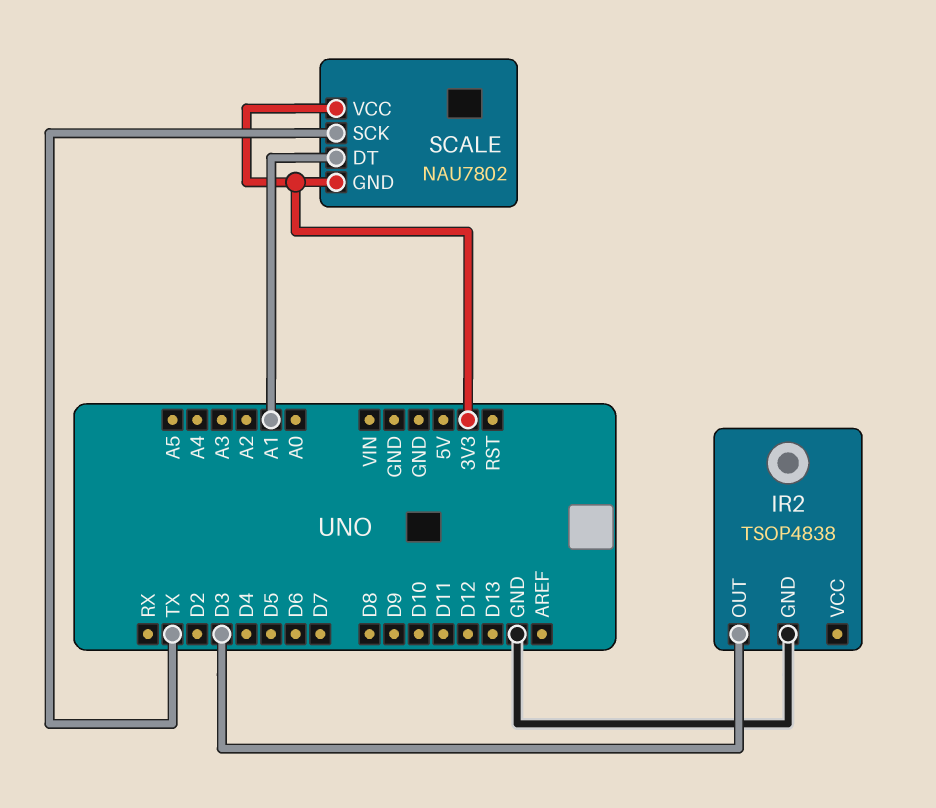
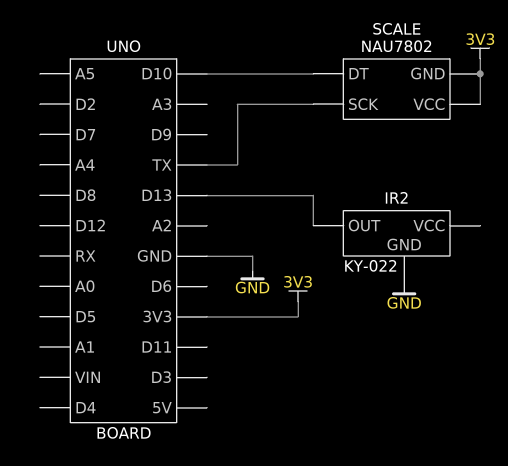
IR2: TSOP4838 -> KY-022
IR2 pin OUT: D3 -> D13
SCALE pin DT: A1 -> D10

